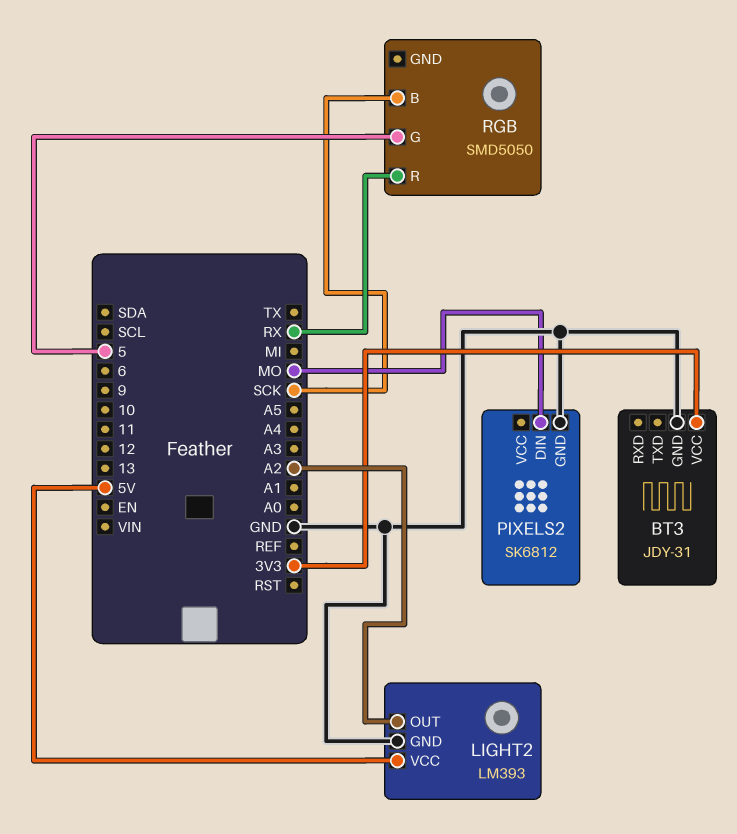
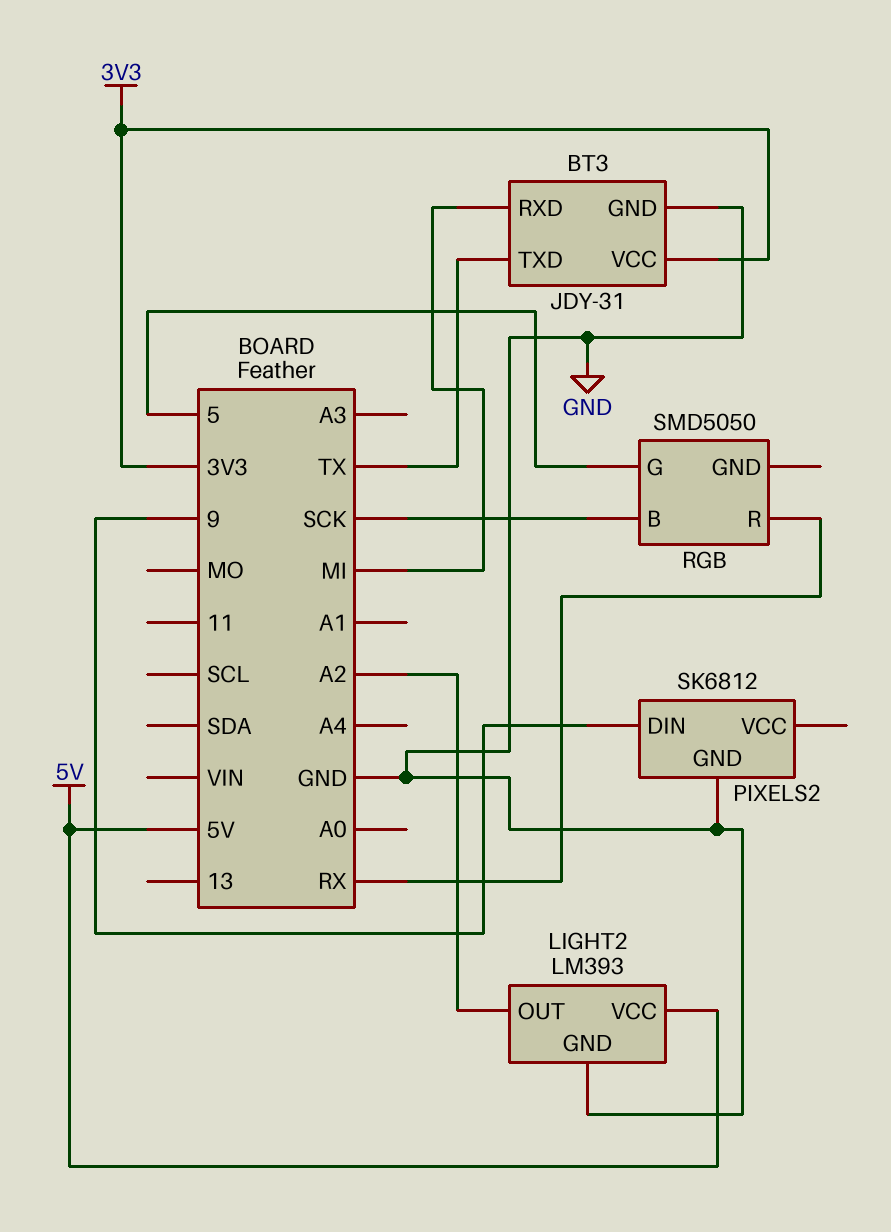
BT3 pin RXD: none -> MI
BT3 pin TXD: none -> TX
PIXELS2 pin DIN: MO -> 9

